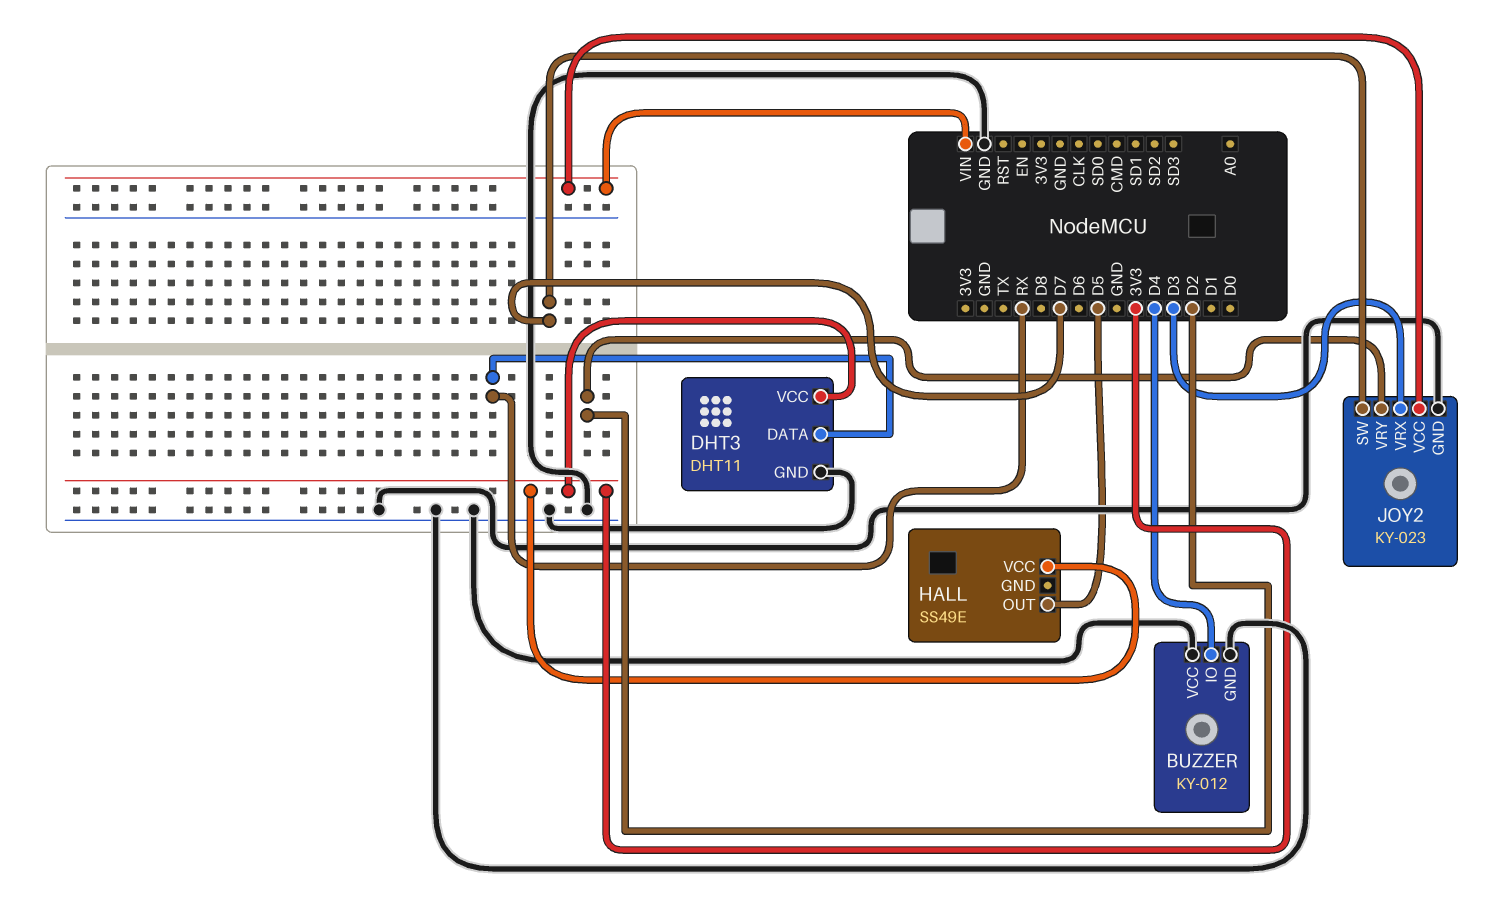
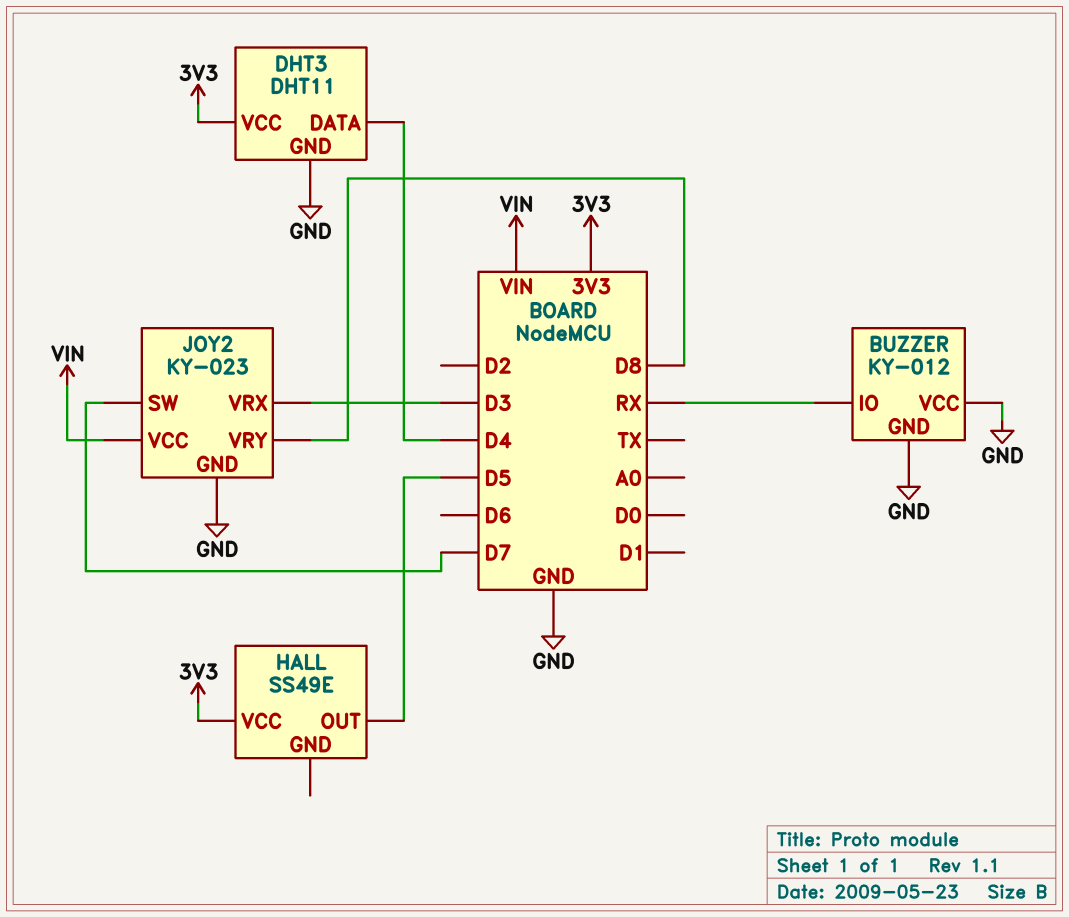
BUZZER pin IO: D4 -> RX
DHT3 pin DATA: RX -> D4
JOY2 pin VRY: D2 -> D8

